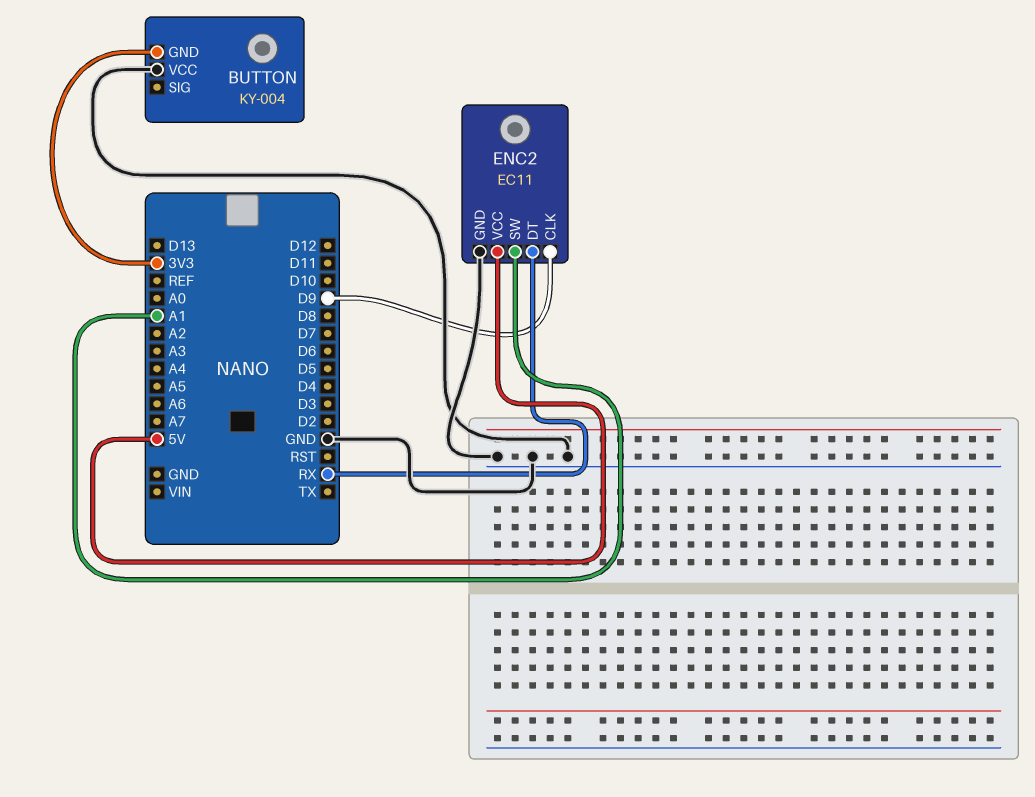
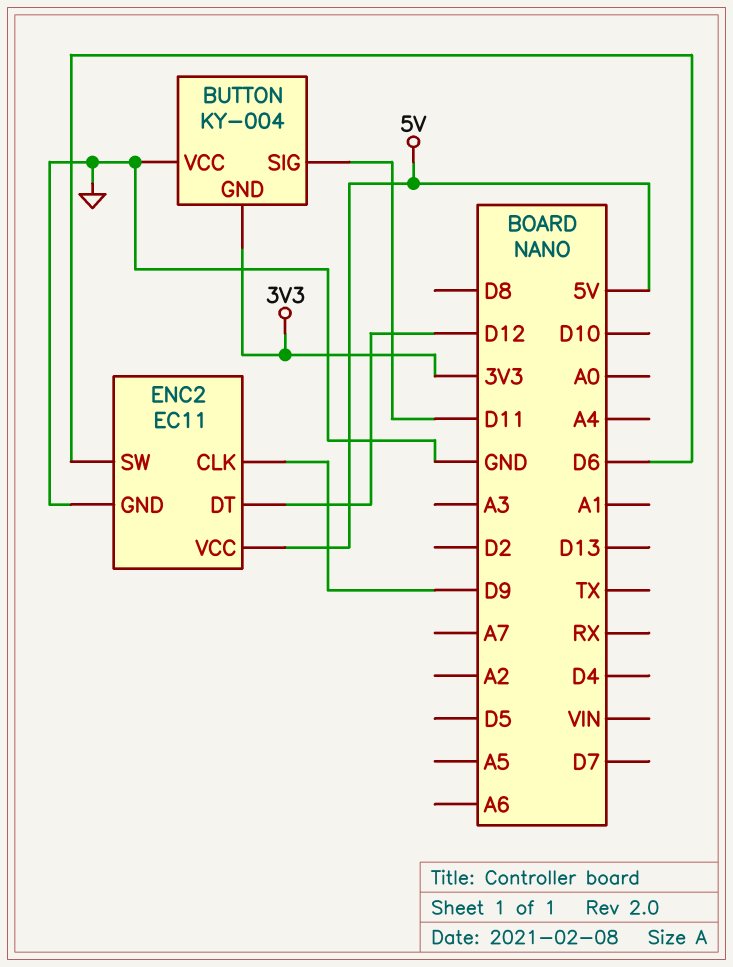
BUTTON pin SIG: none -> D11
ENC2 pin DT: RX -> D12
ENC2 pin SW: A1 -> D6

